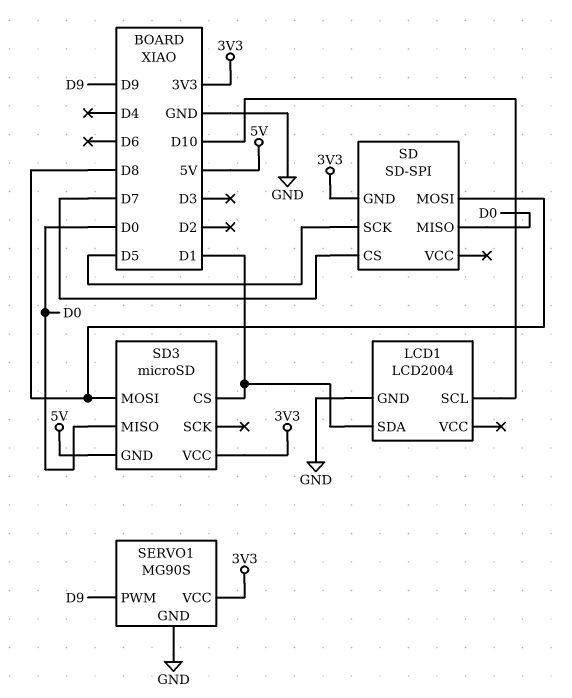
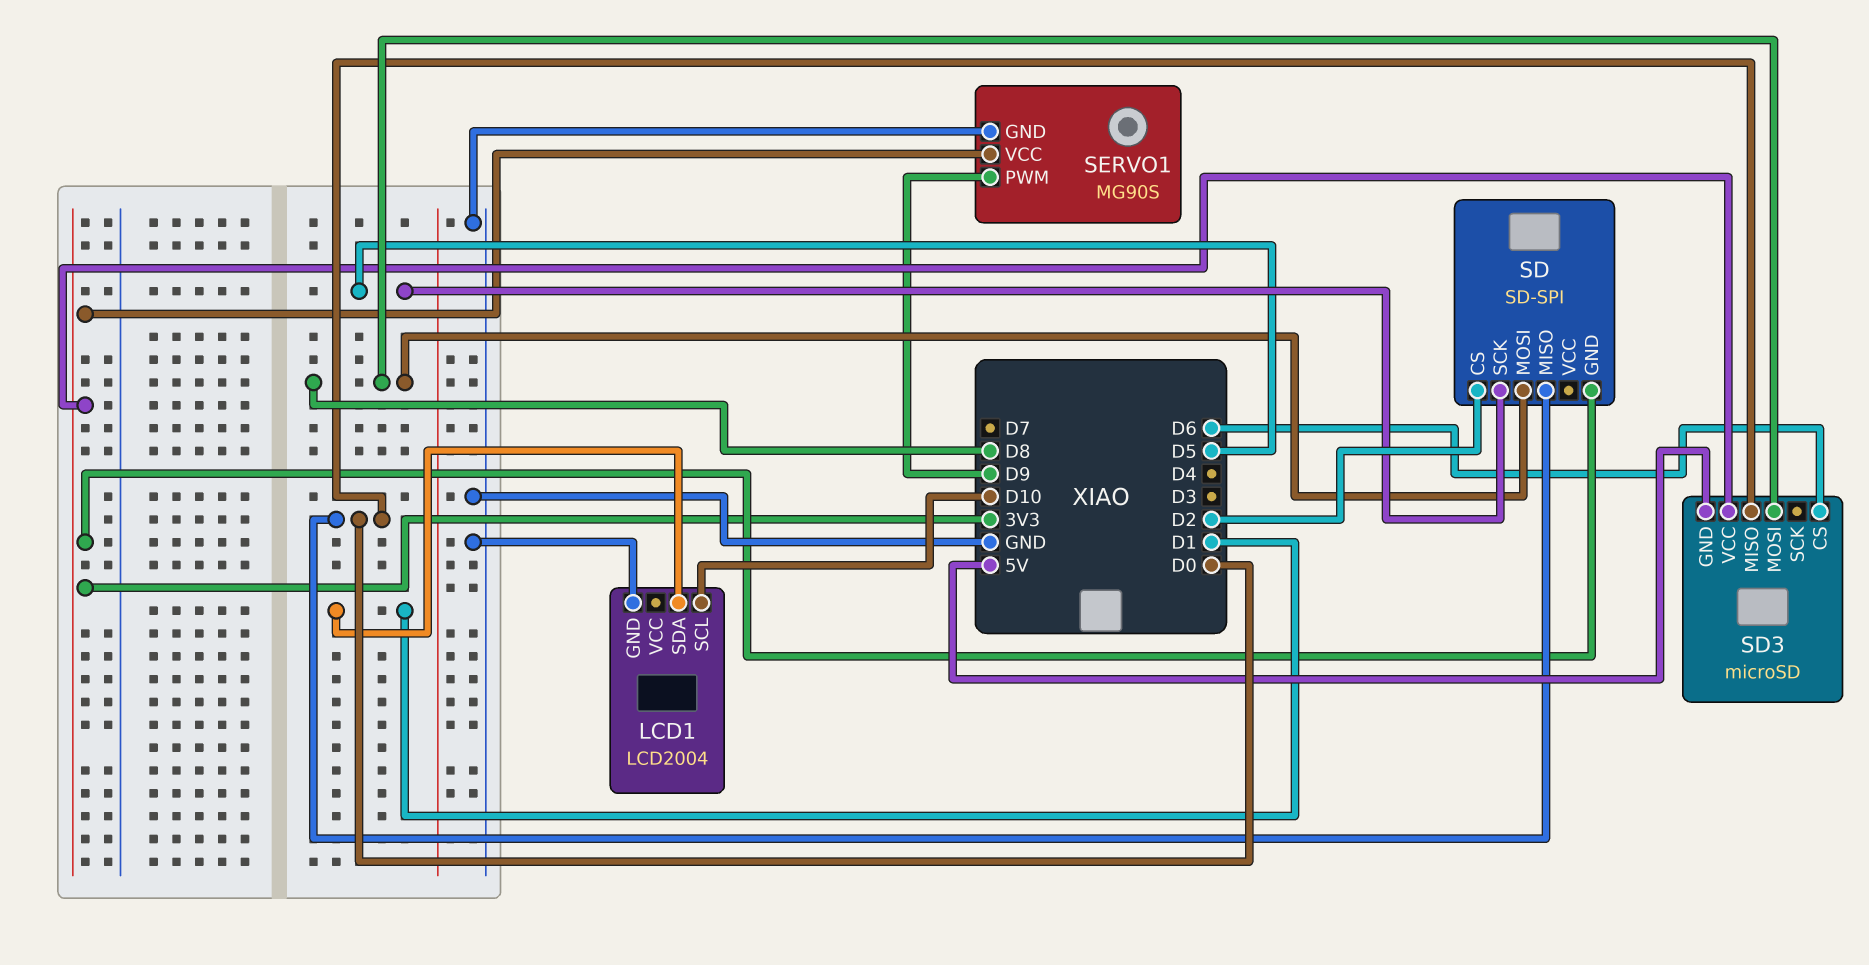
SD pin CS: D7 -> D2
SD3 pin CS: D1 -> D6

